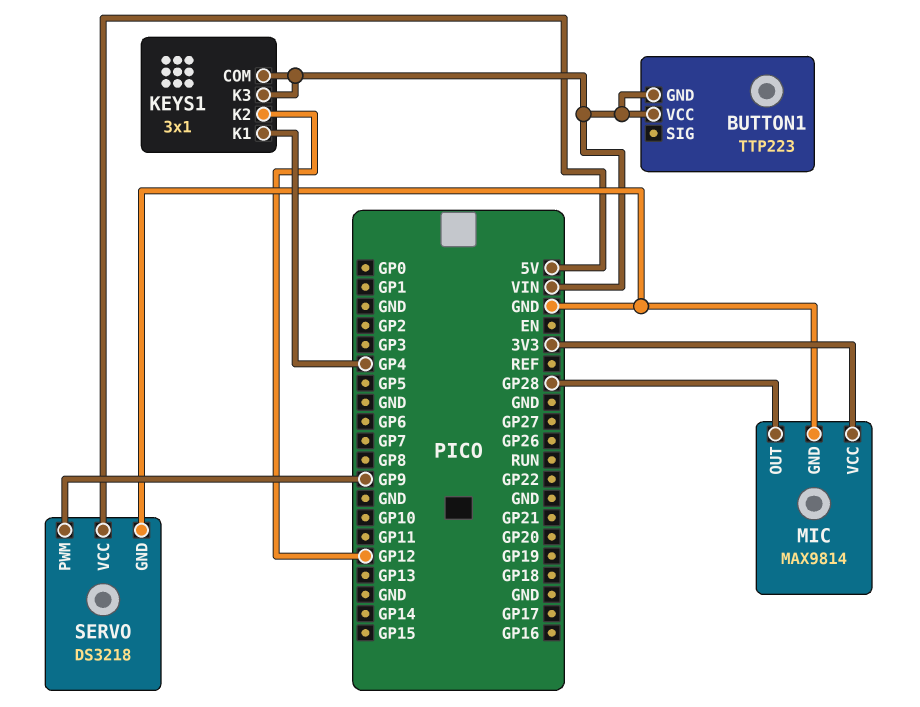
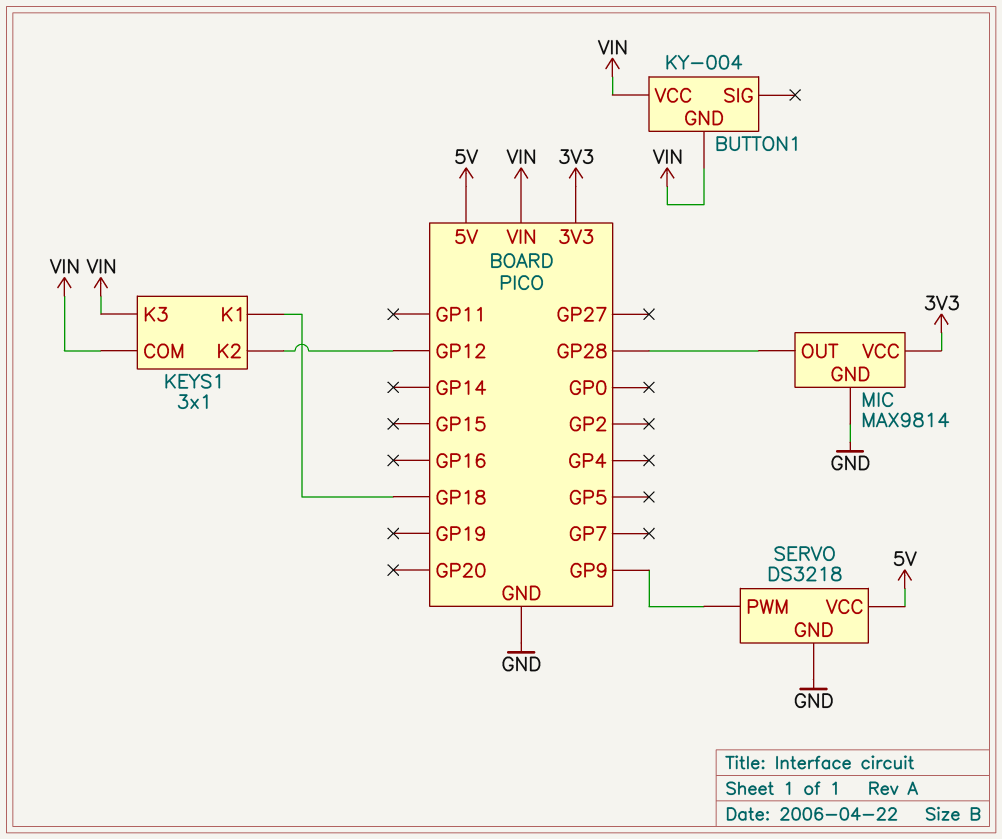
BUTTON1: TTP223 -> KY-004
KEYS1 pin K1: GP4 -> GP18

